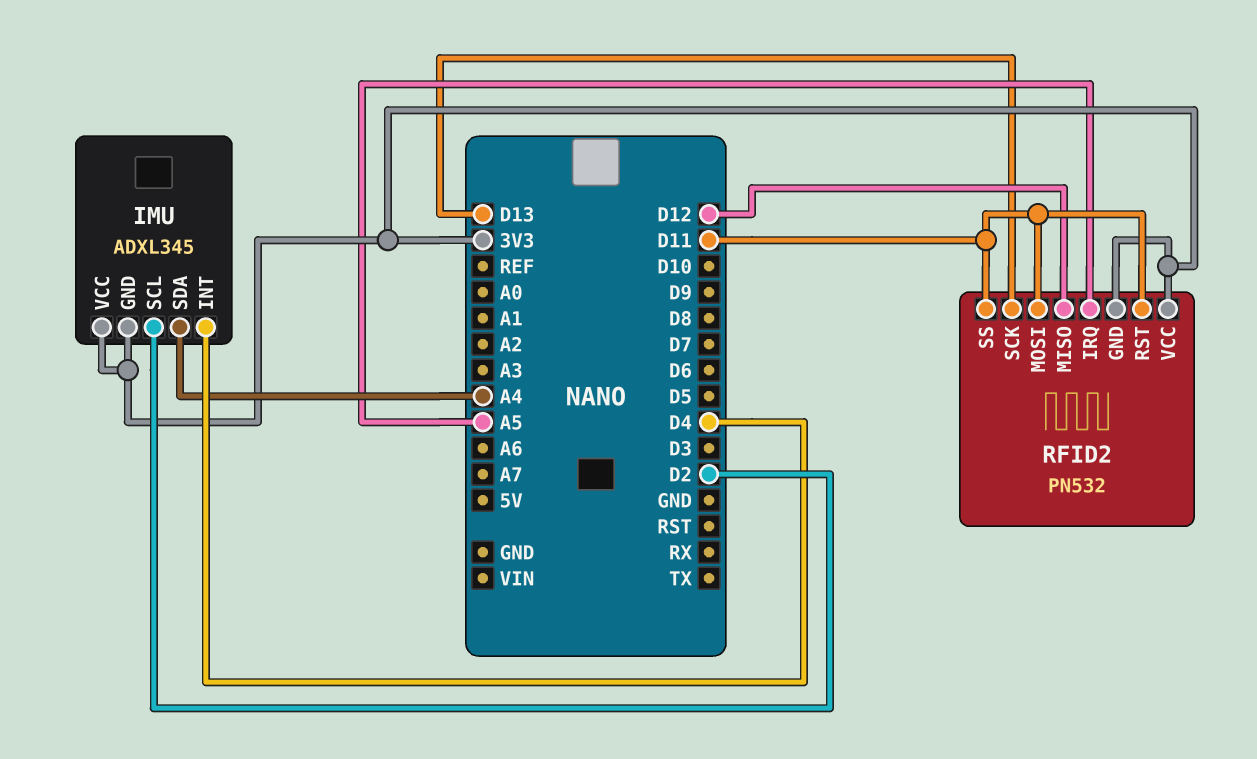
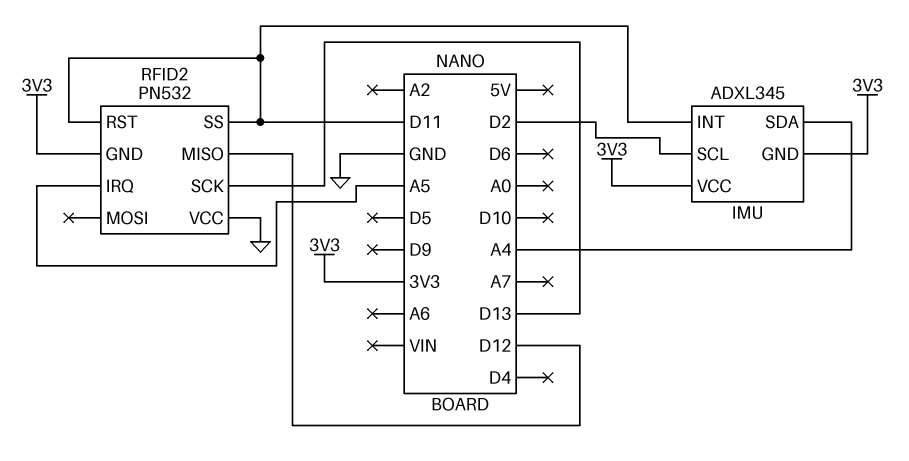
IMU pin INT: D4 -> D11
RFID2 pin MOSI: D11 -> none
RFID2 pin VCC: 3V3 -> GND

